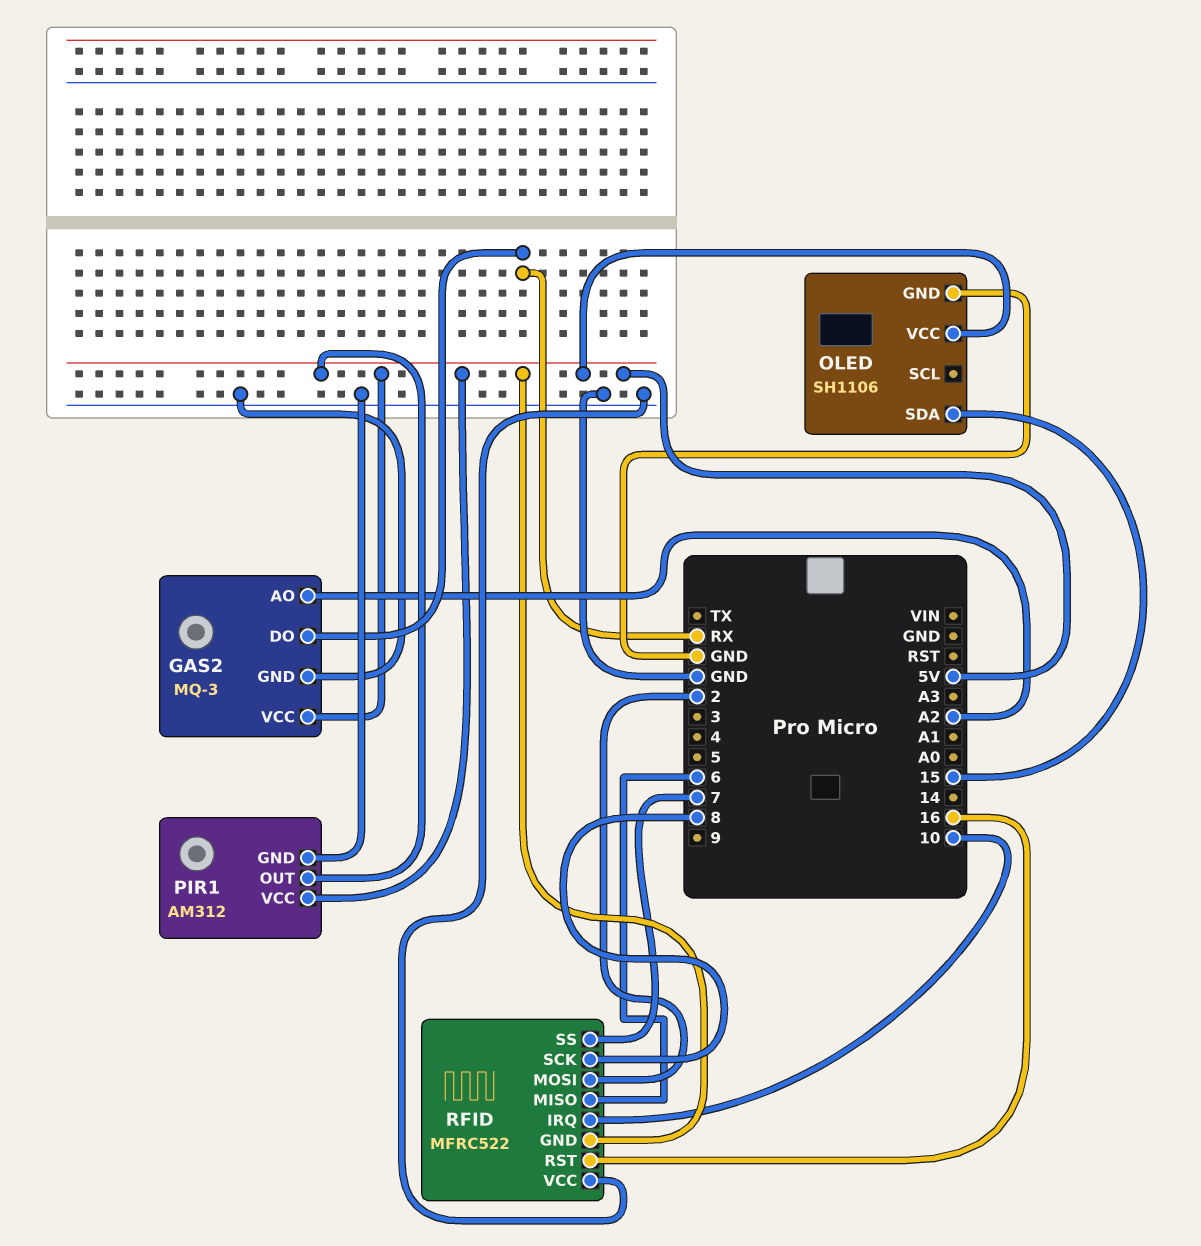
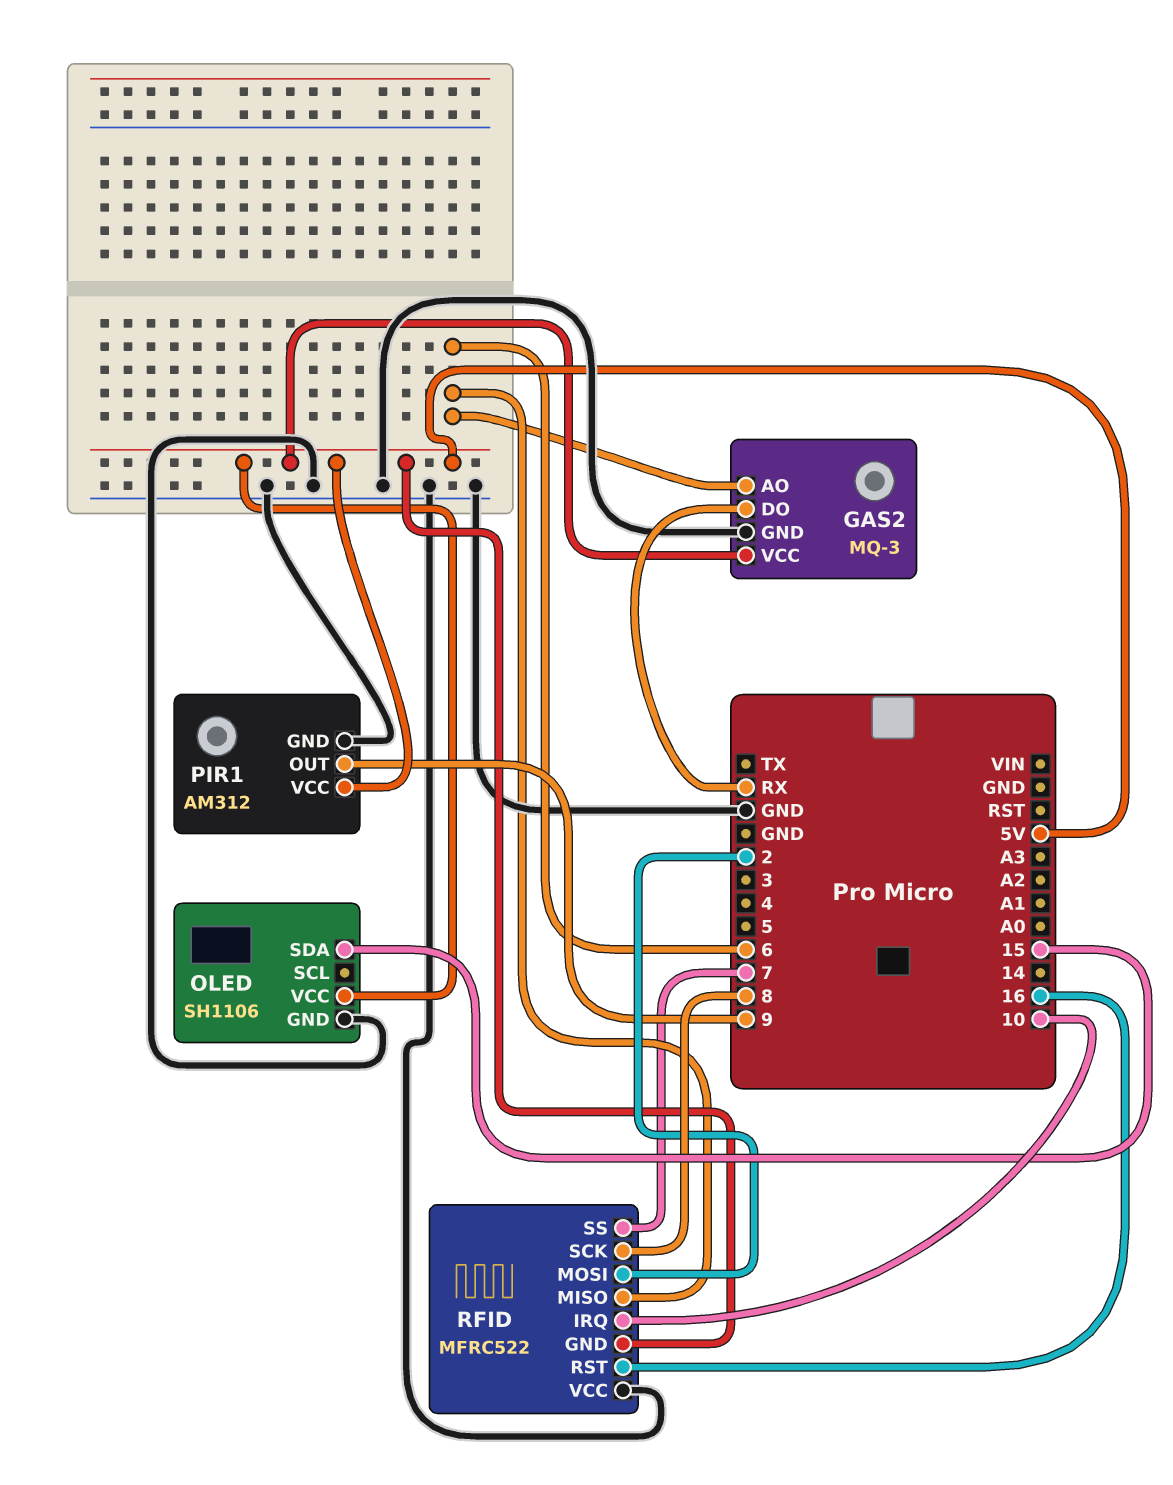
GAS2 pin AO: A2 -> 6
PIR1 pin OUT: 5V -> 9

